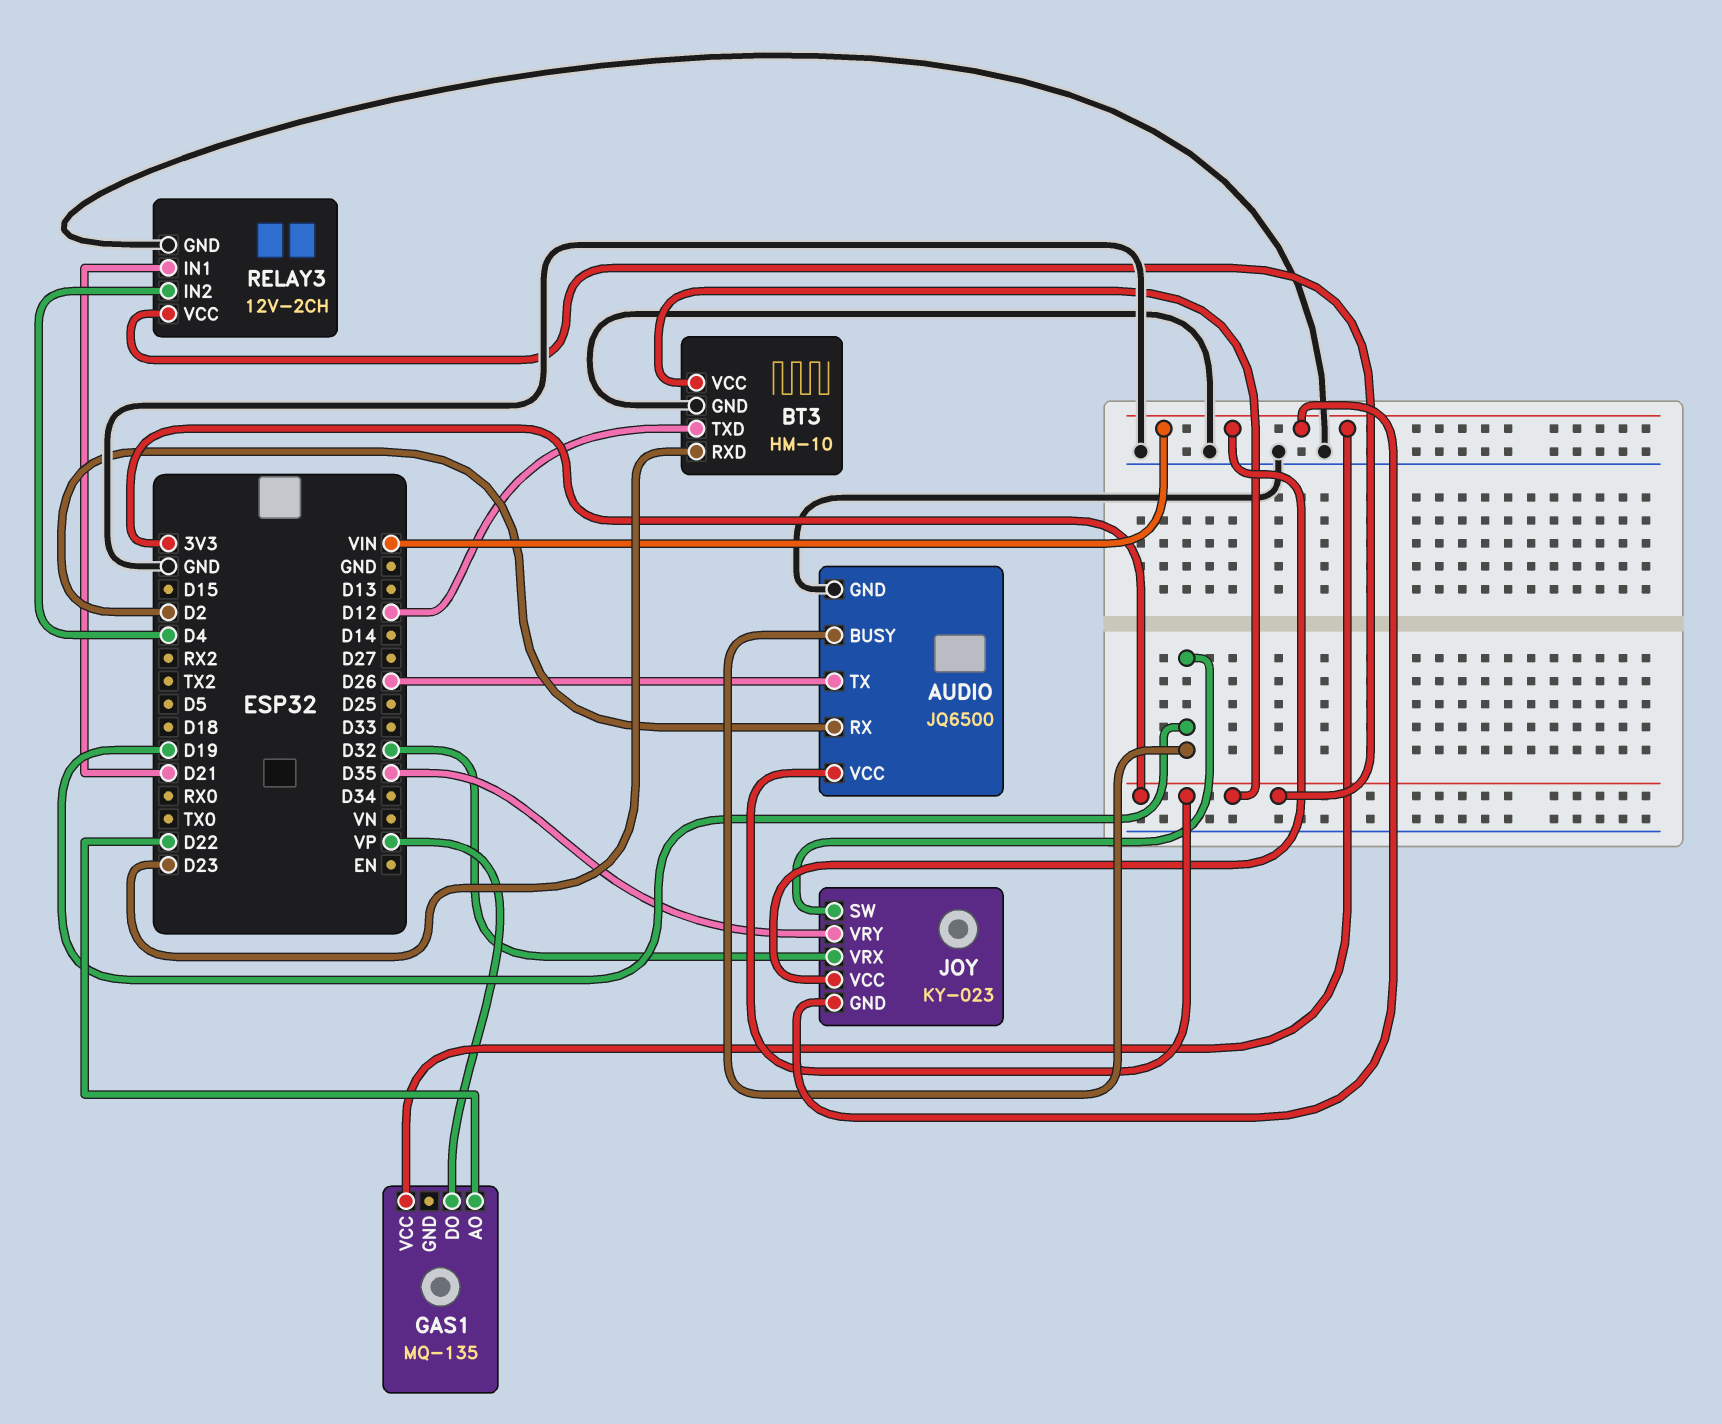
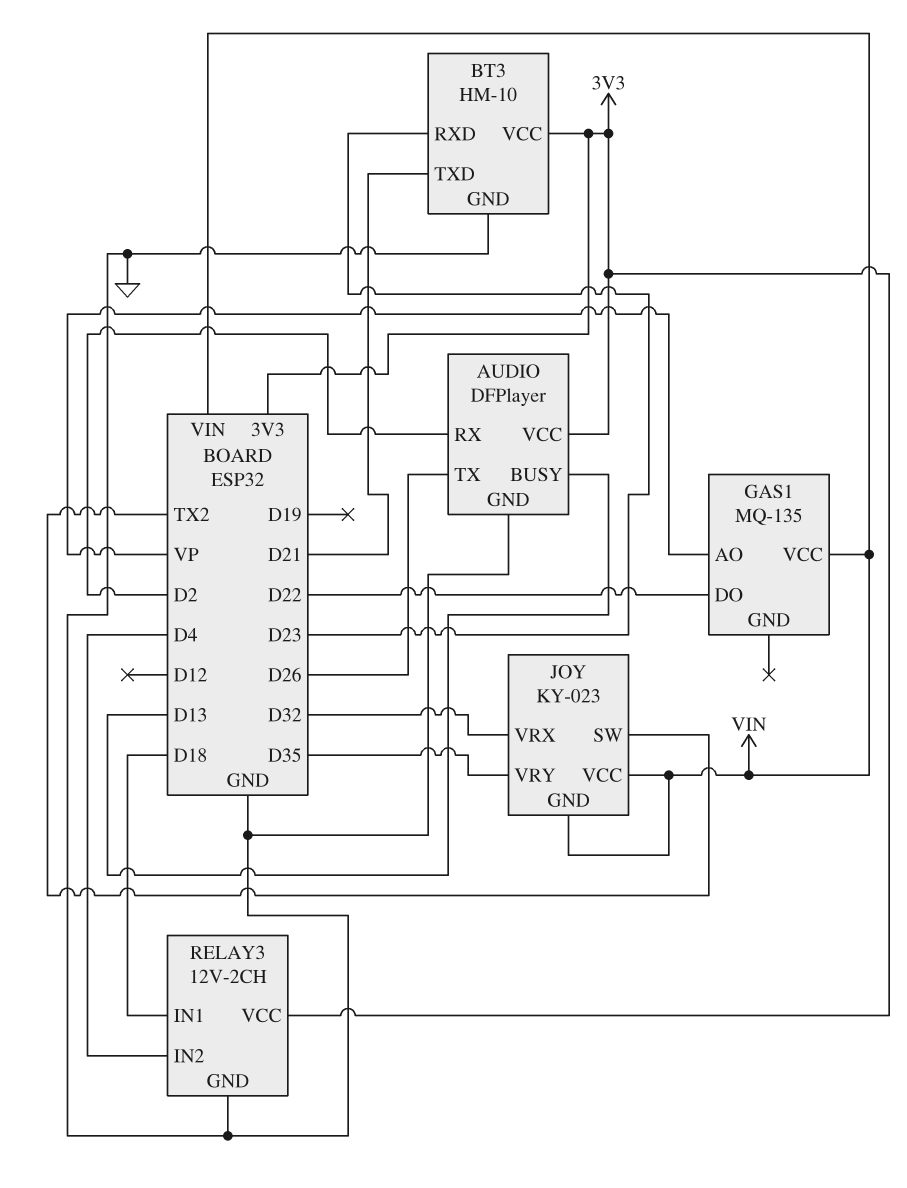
AUDIO: JQ6500 -> DFPlayer
AUDIO pin BUSY: D19 -> D13
BT3 pin TXD: D12 -> D21
GAS1 pin AO: D22 -> VP
GAS1 pin DO: VP -> D22
JOY pin SW: D19 -> TX2
RELAY3 pin IN1: D21 -> D18

